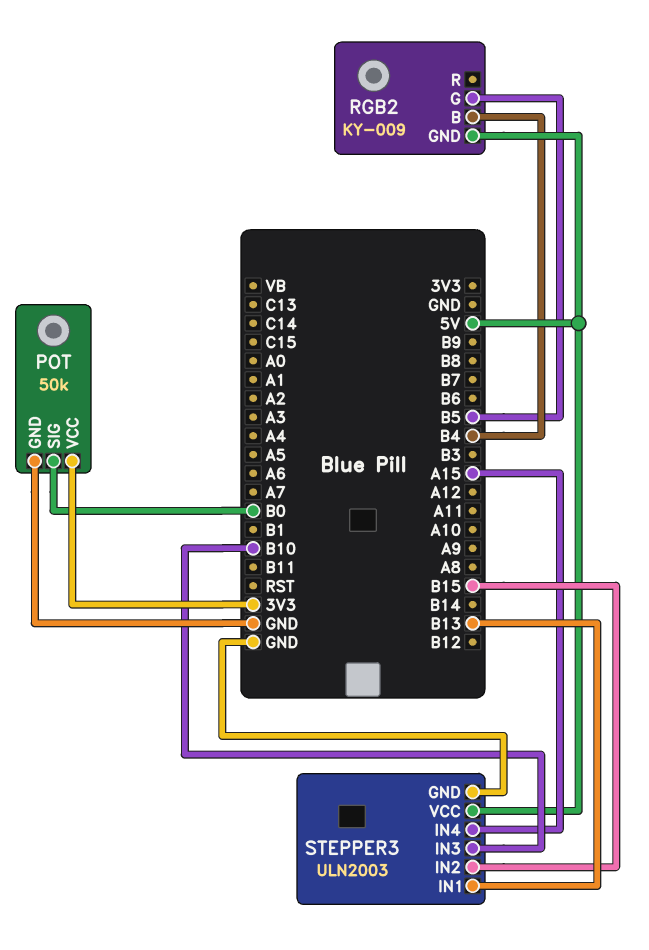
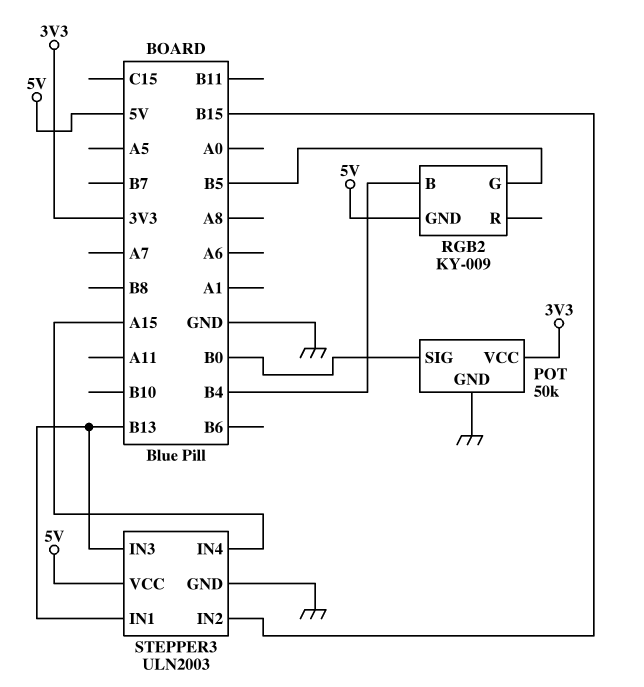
STEPPER3 pin IN3: B10 -> B13

